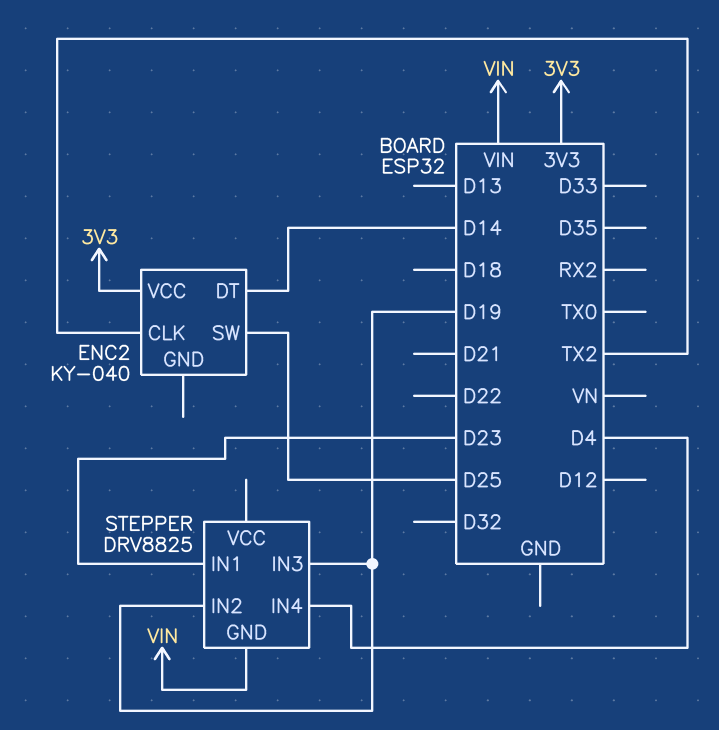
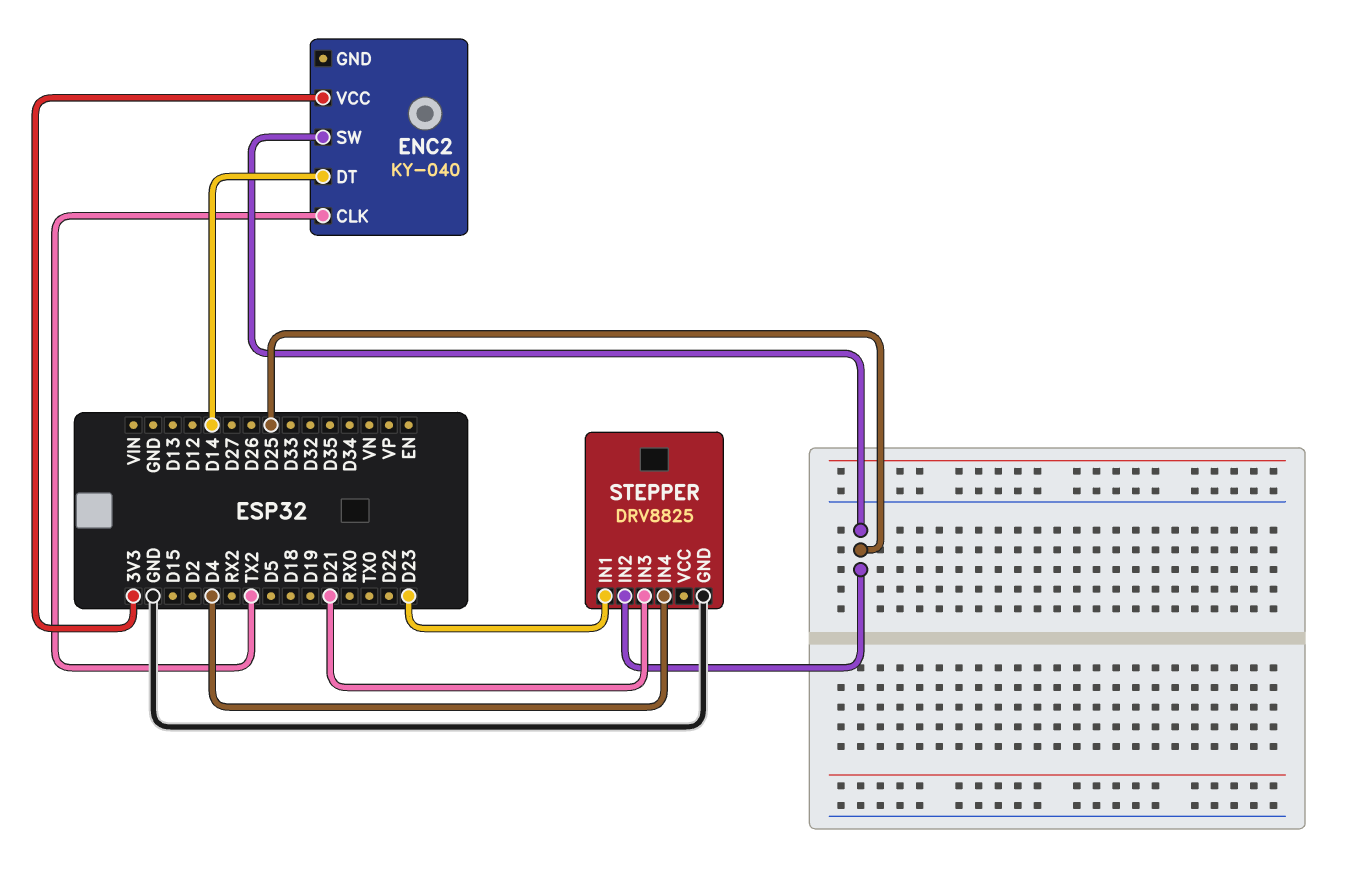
STEPPER pin GND: VIN -> GND
STEPPER pin IN2: D19 -> D25
STEPPER pin IN3: D19 -> D21

